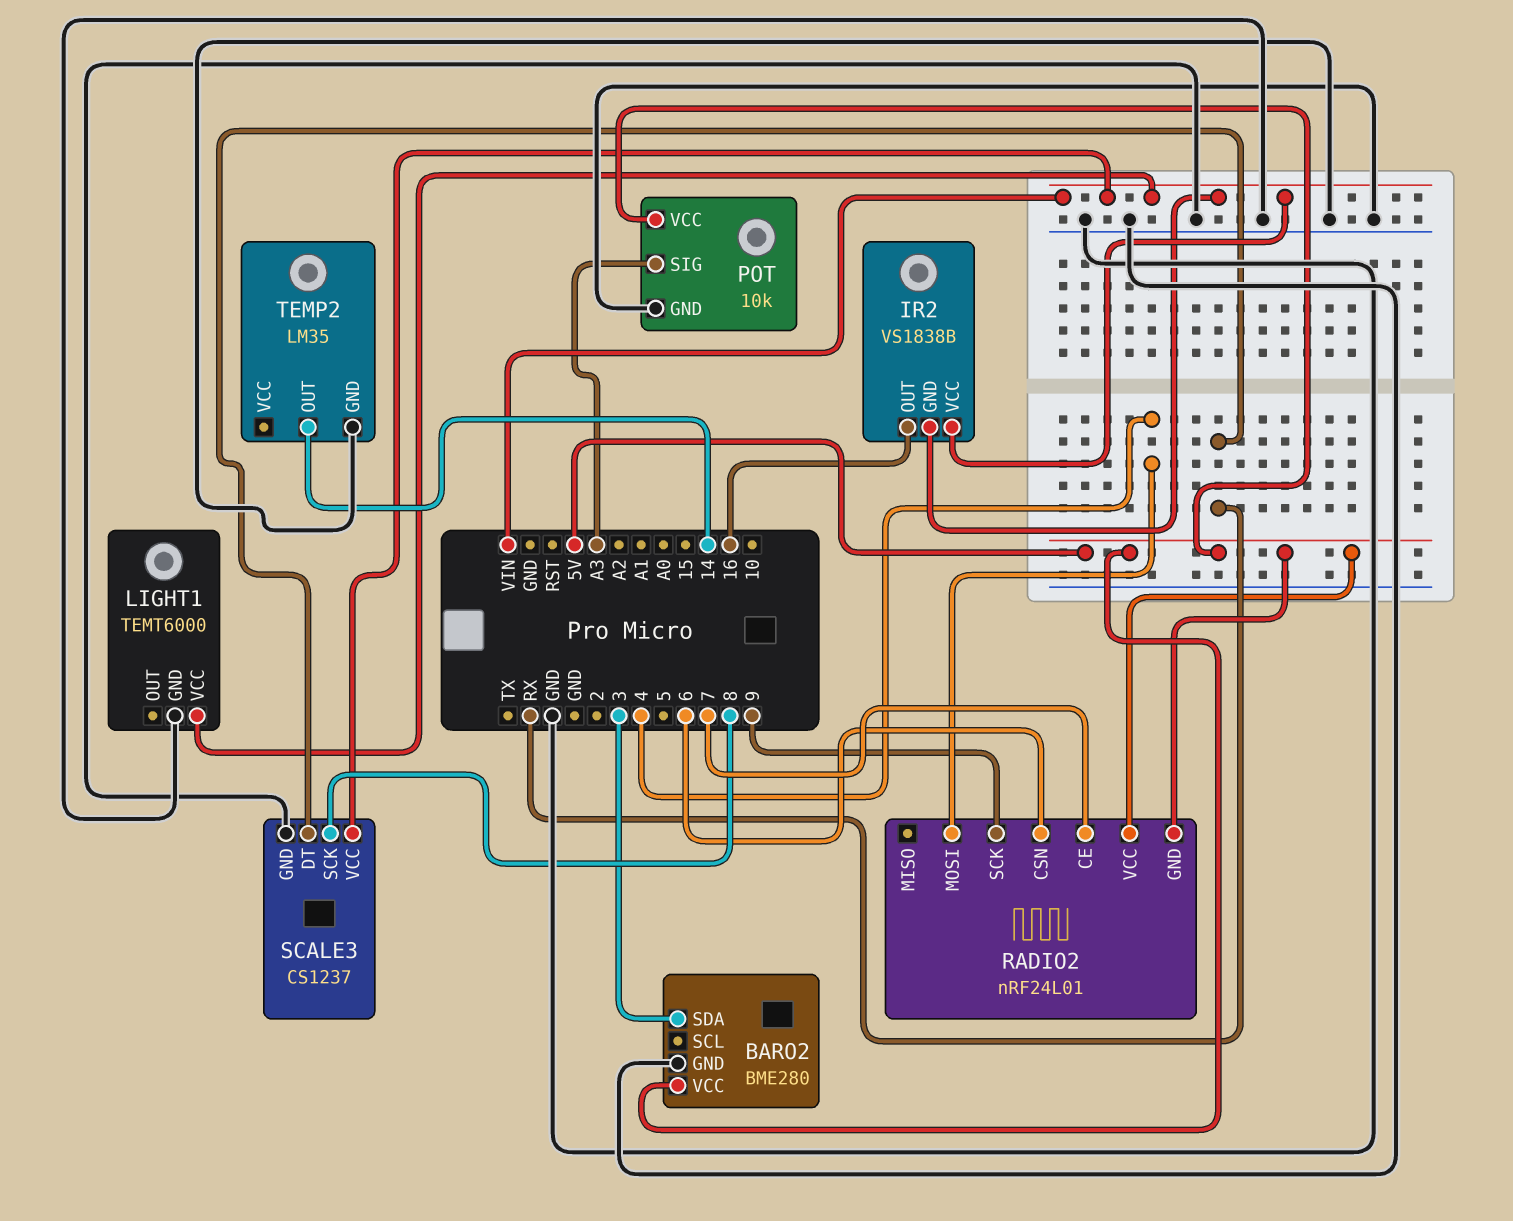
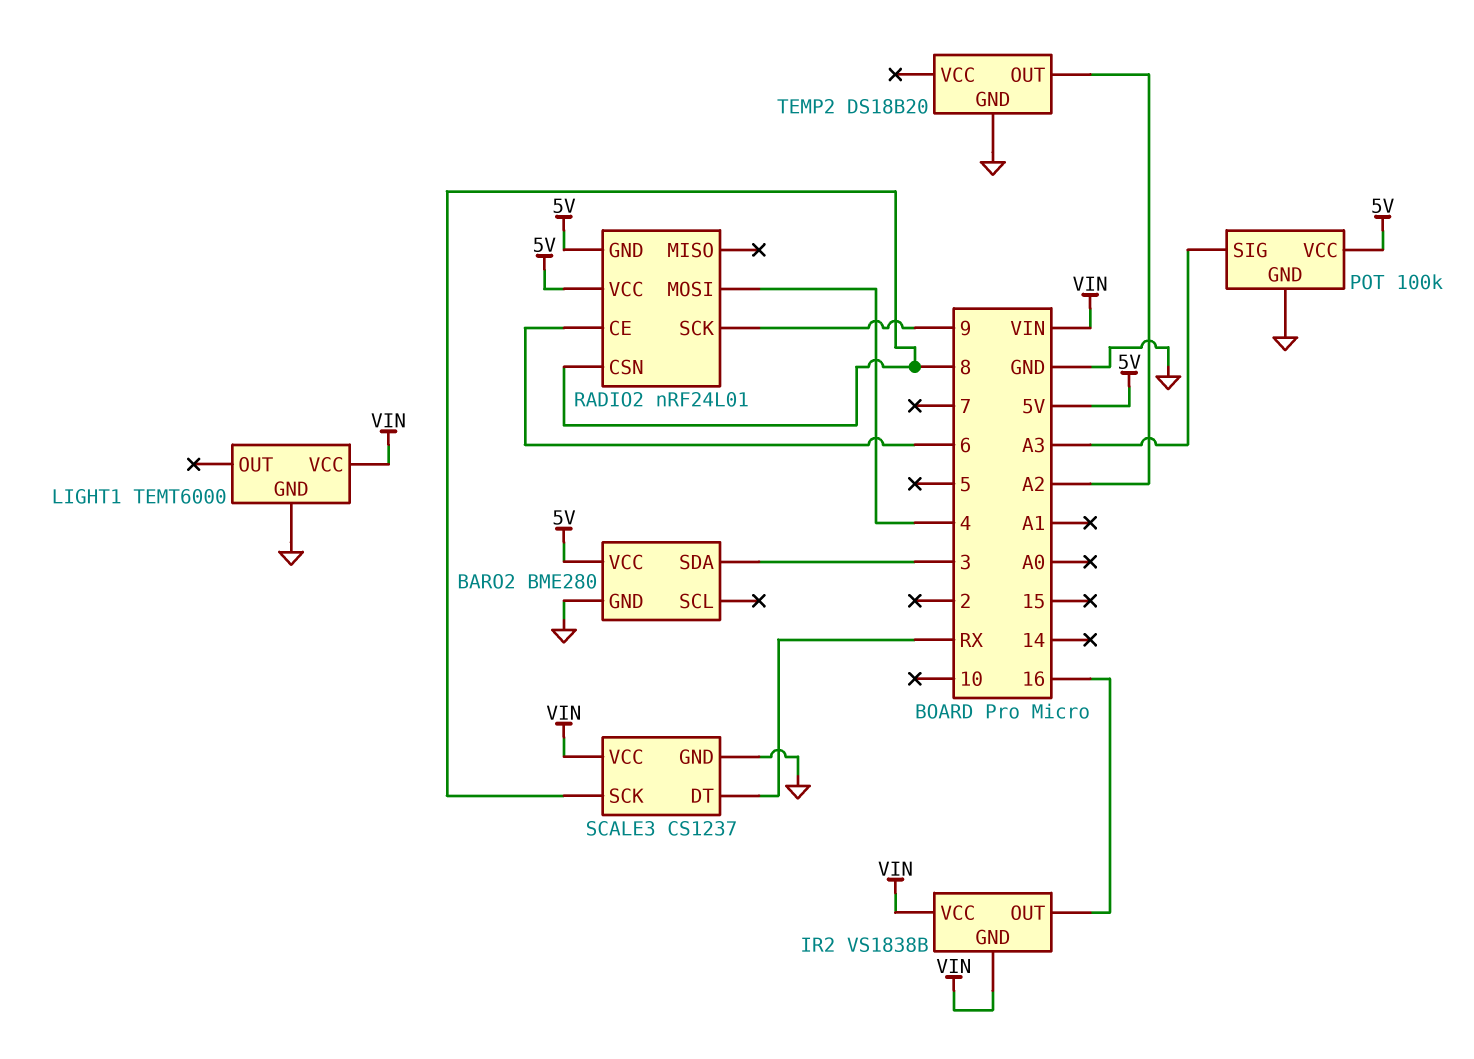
POT: 10k -> 100k
RADIO2 pin CE: 7 -> 6
RADIO2 pin CSN: 6 -> 8
TEMP2: LM35 -> DS18B20
TEMP2 pin OUT: 14 -> A2

